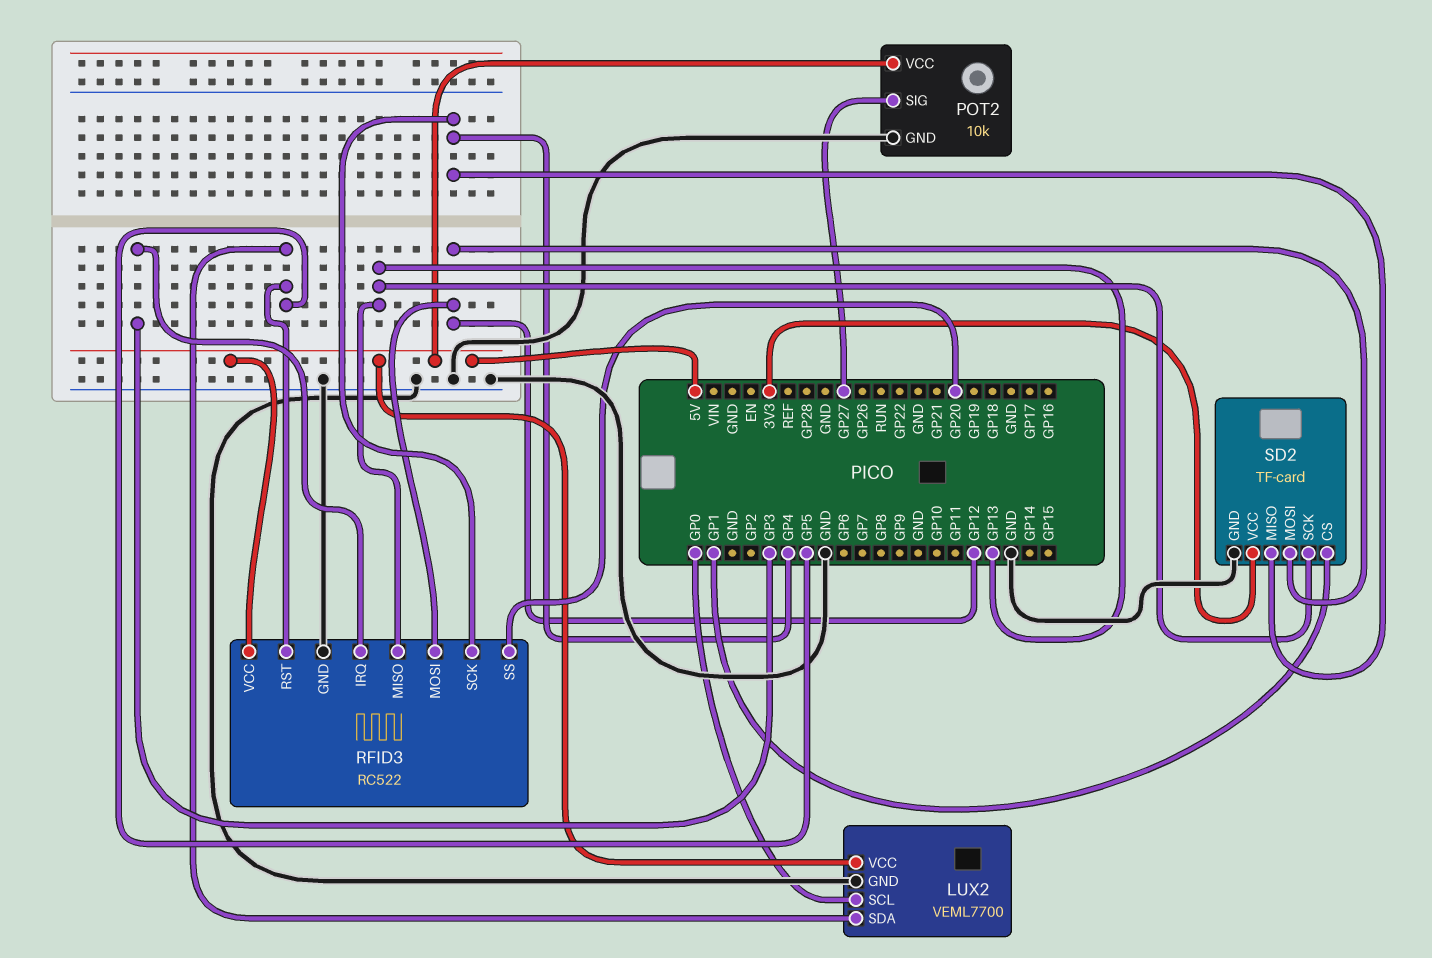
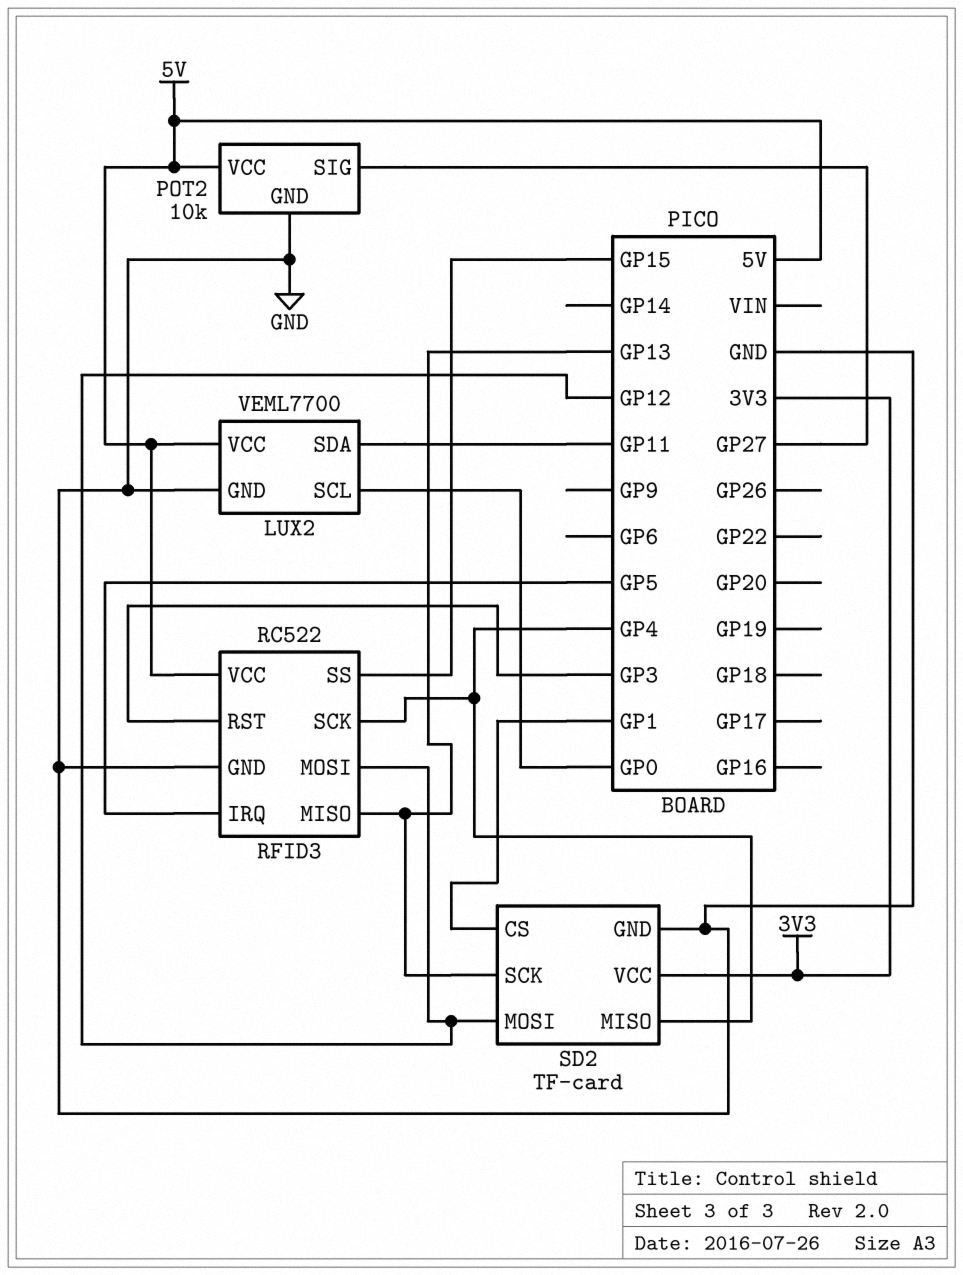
LUX2 pin SDA: GP5 -> GP11
RFID3 pin IRQ: GP3 -> GP5
RFID3 pin RST: GP5 -> GP3
RFID3 pin SS: GP20 -> GP15

